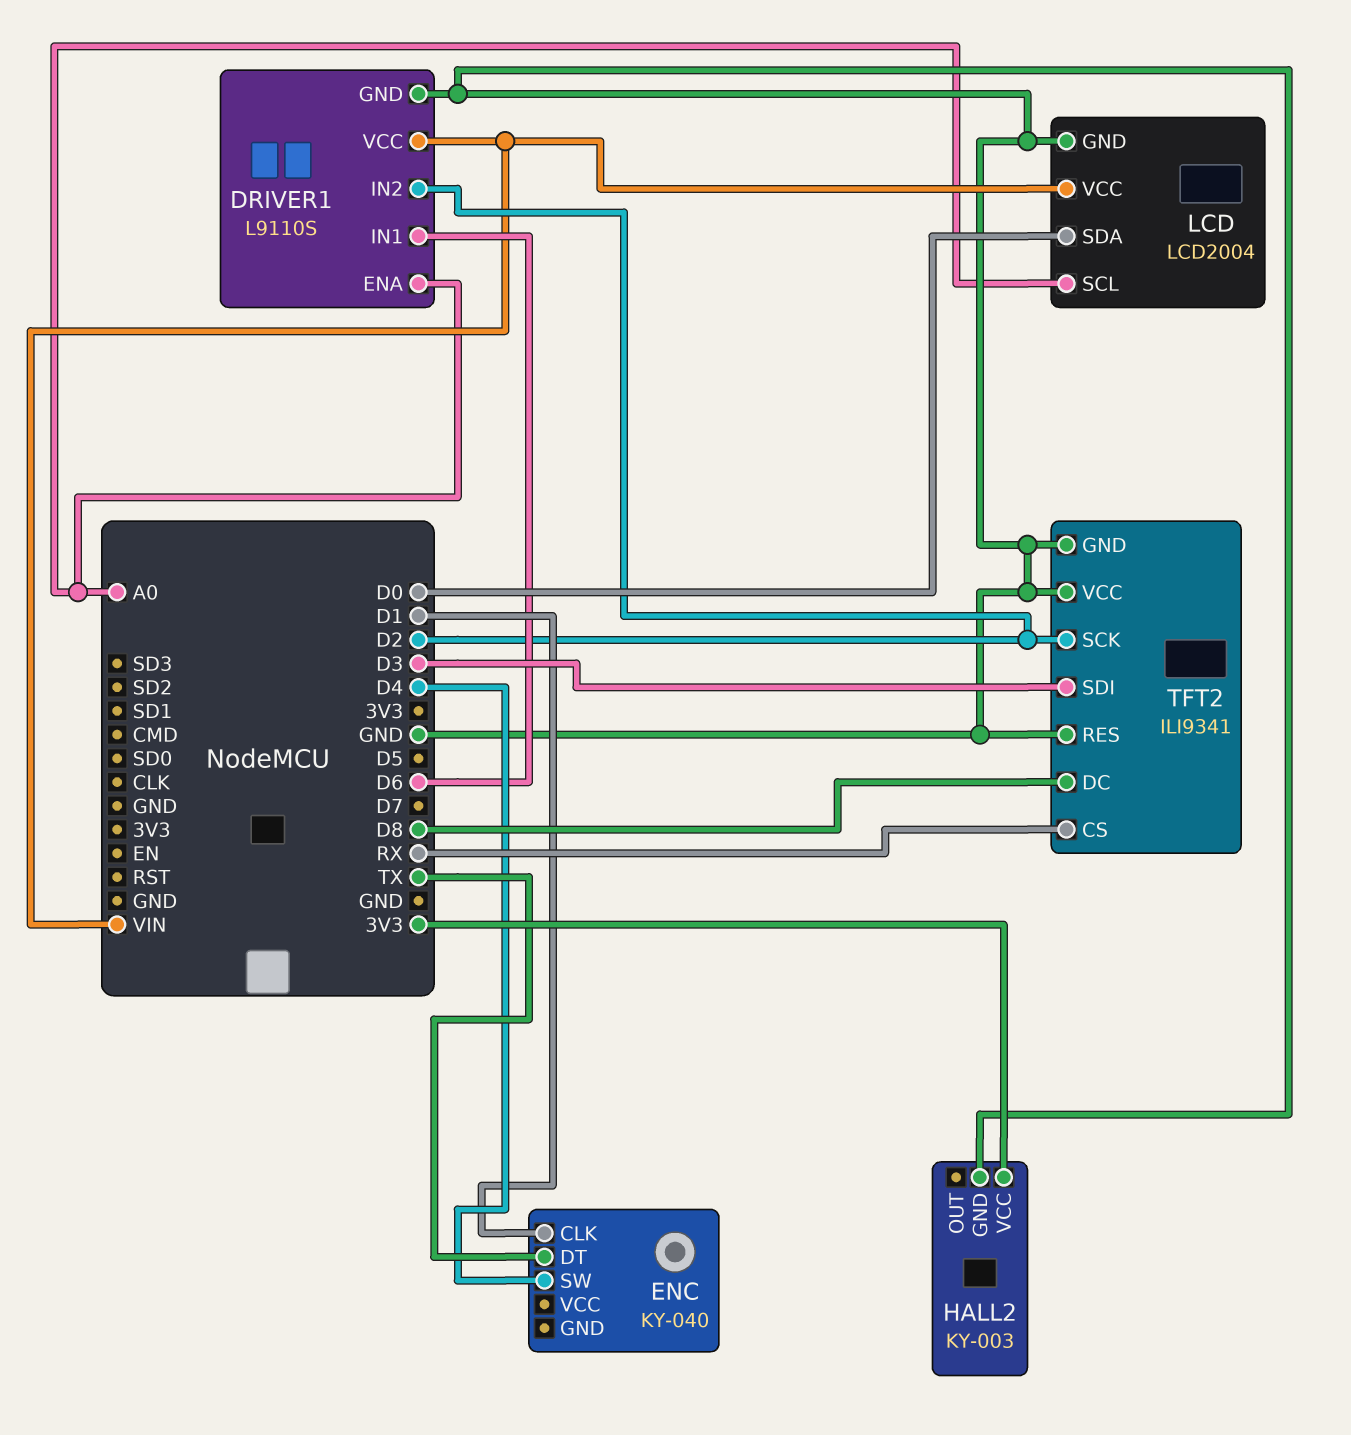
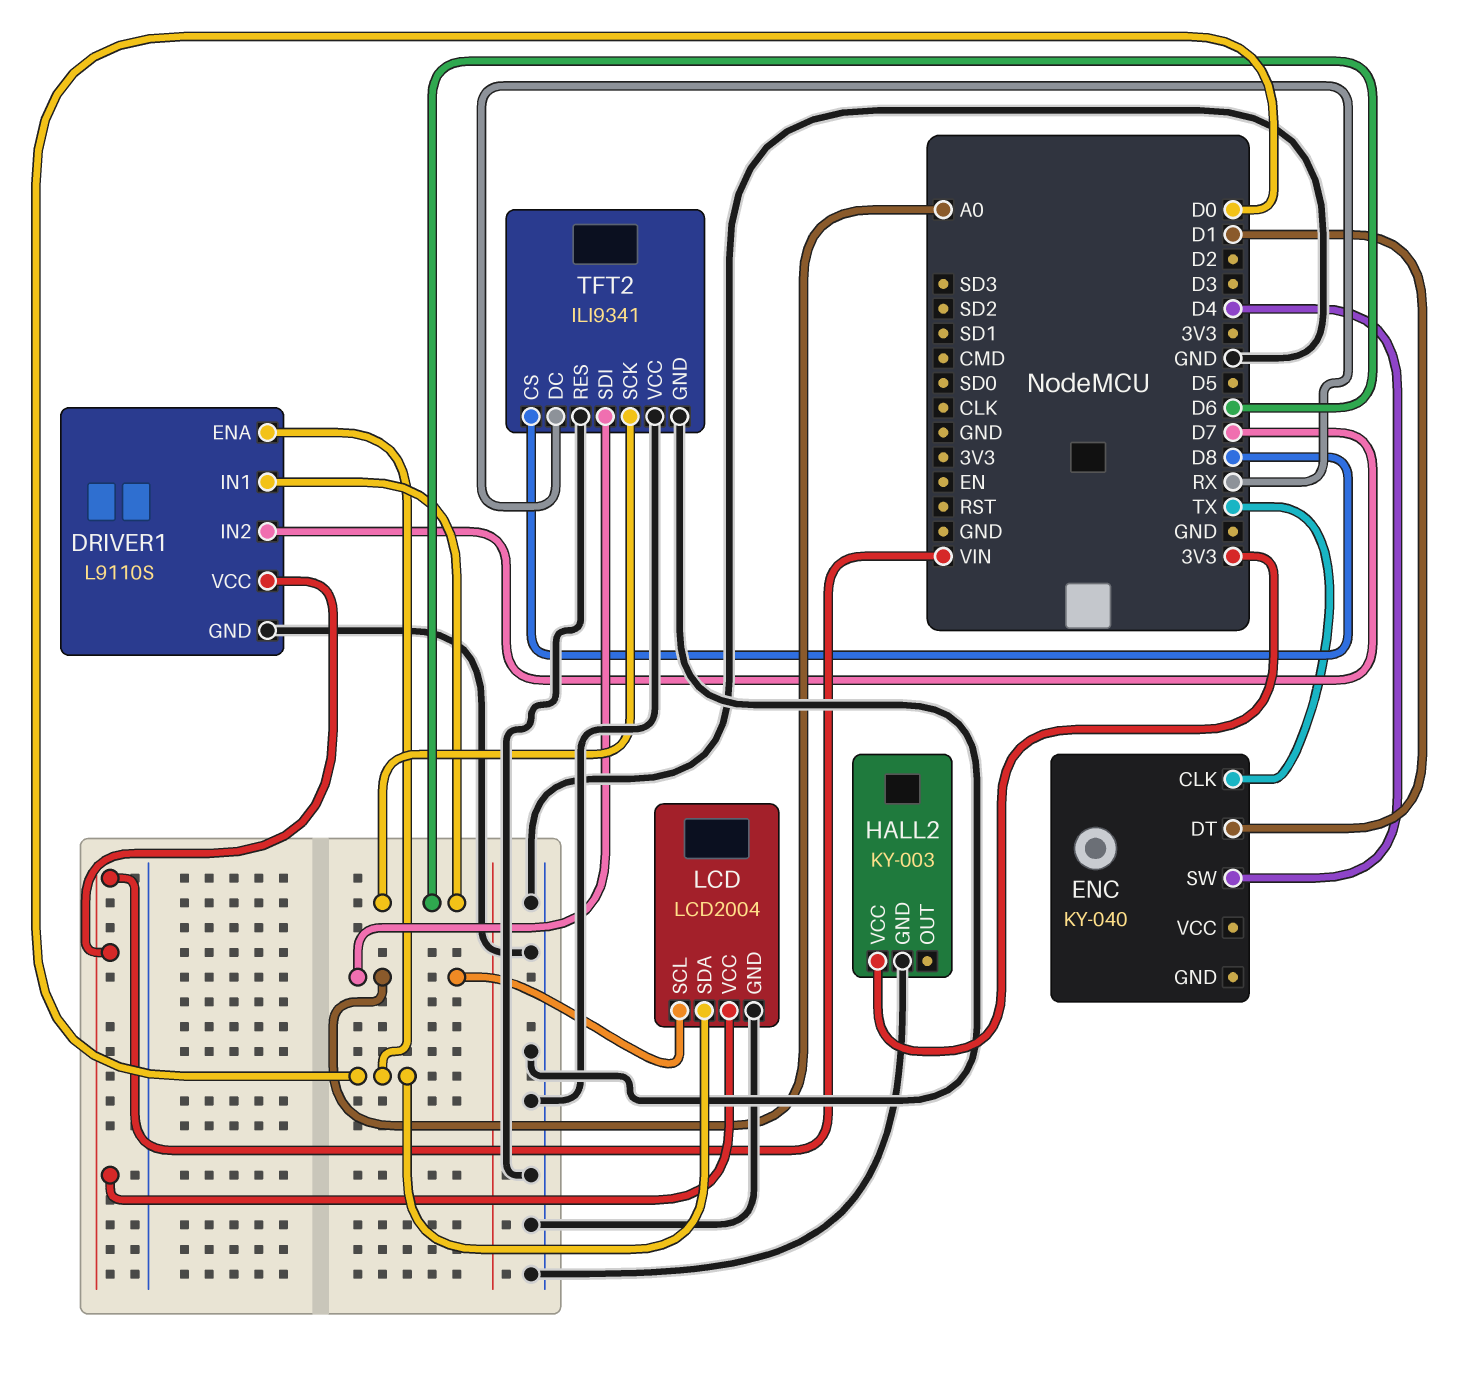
DRIVER1 pin ENA: A0 -> D0
DRIVER1 pin IN2: D2 -> D7
ENC pin CLK: D1 -> TX
ENC pin DT: TX -> D1
TFT2 pin CS: RX -> D8
TFT2 pin DC: D8 -> RX
TFT2 pin SCK: D2 -> D6
TFT2 pin SDI: D3 -> A0

